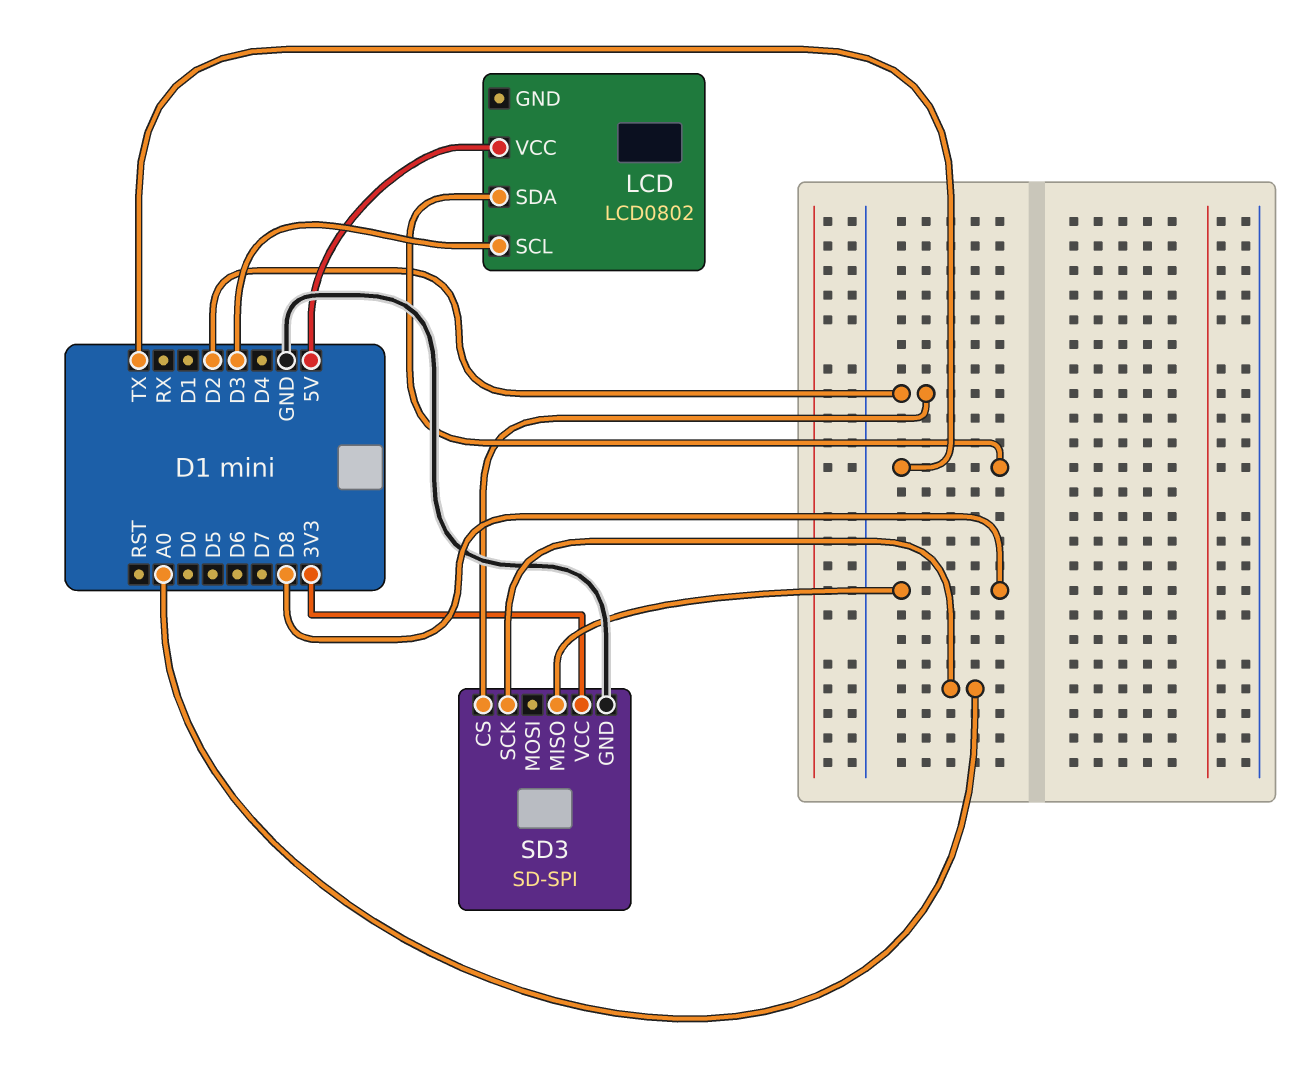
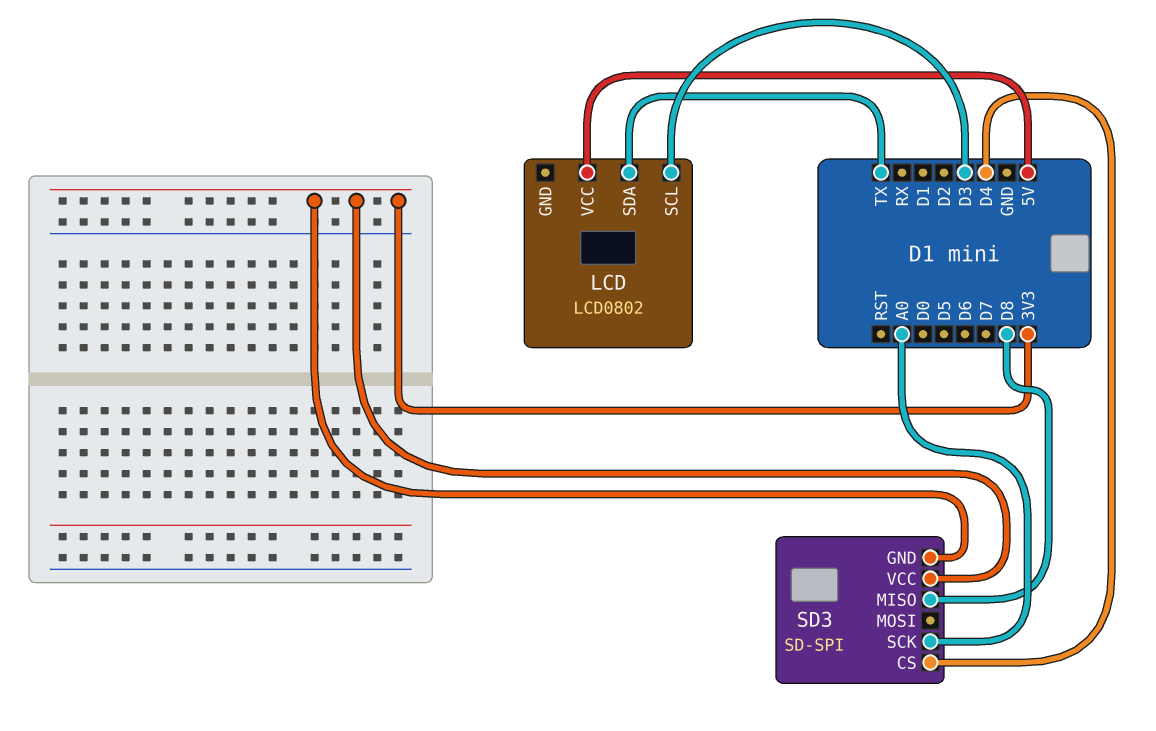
SD3 pin CS: D2 -> D4
SD3 pin GND: GND -> 3V3

